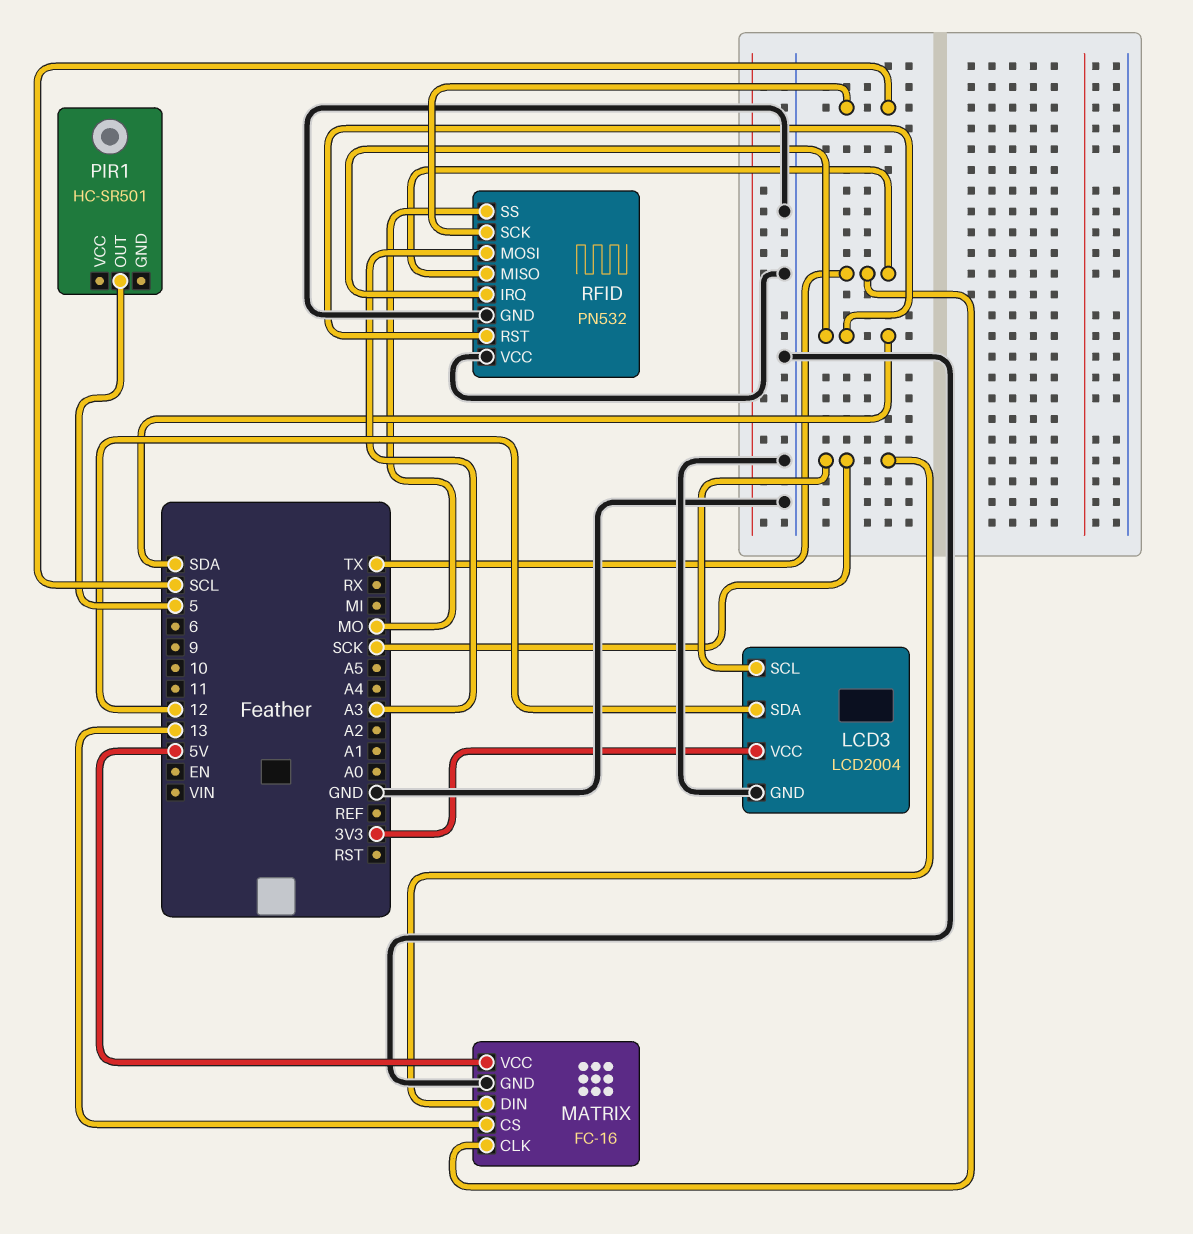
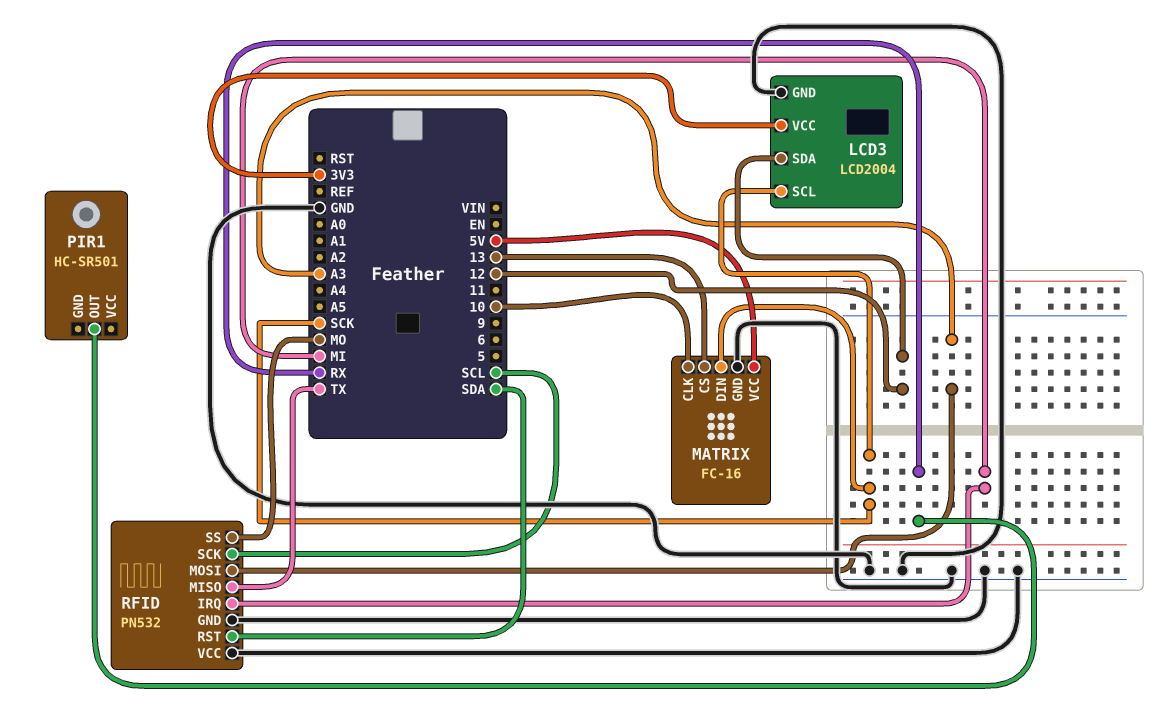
MATRIX pin CLK: TX -> 10
PIR1 pin OUT: 5 -> RX
RFID pin IRQ: SDA -> MI

